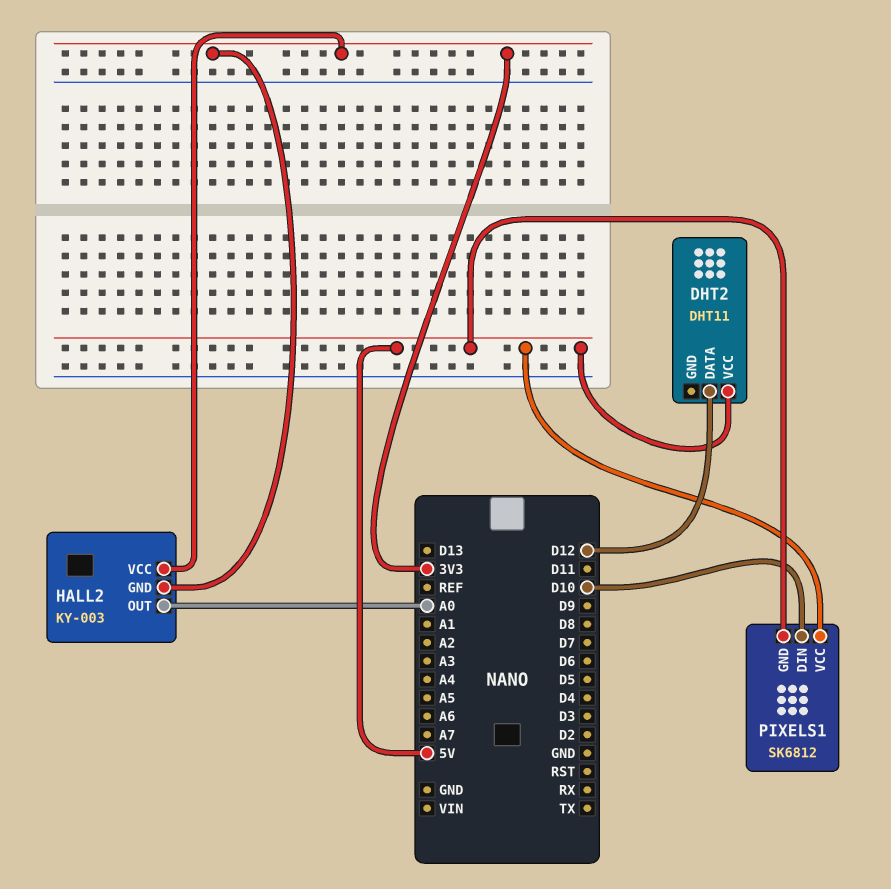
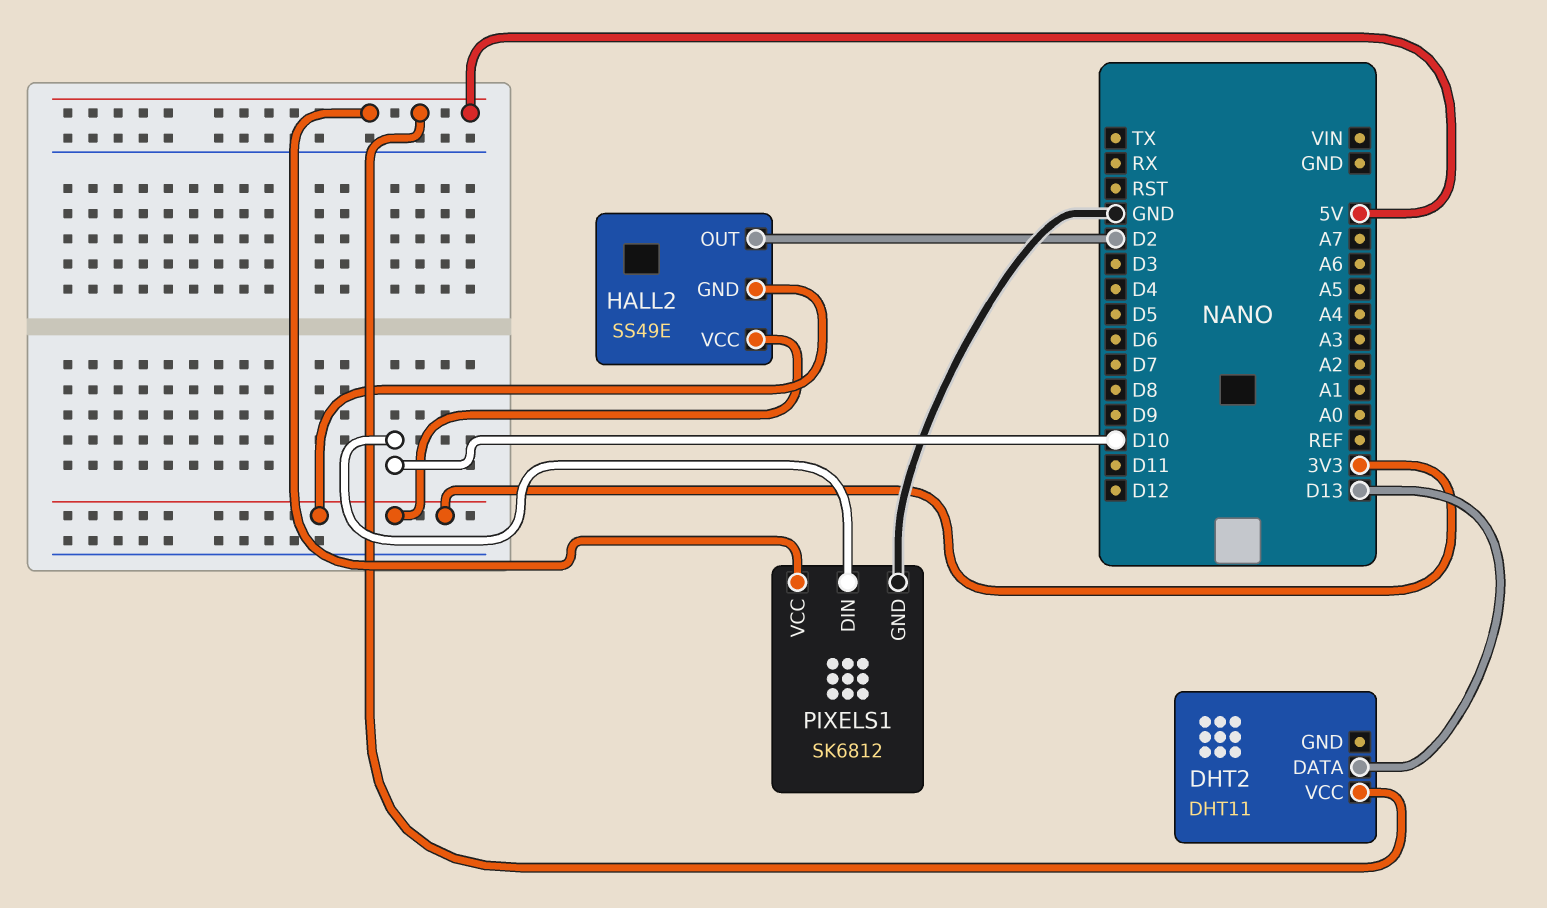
DHT2 pin DATA: D12 -> D13
HALL2: KY-003 -> SS49E
HALL2 pin OUT: A0 -> D2
PIXELS1 pin GND: 5V -> GND

